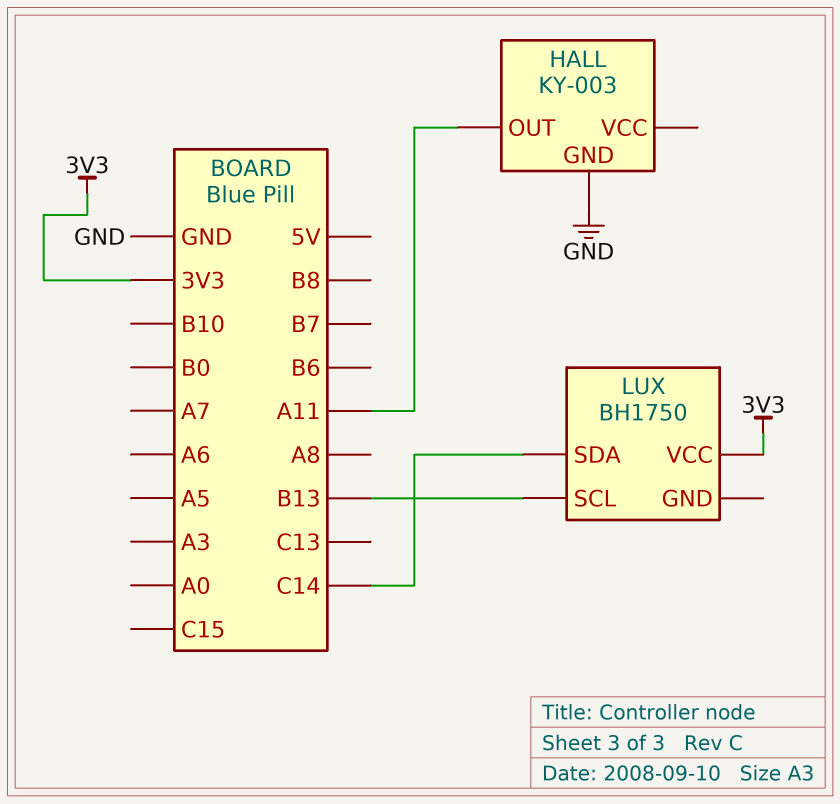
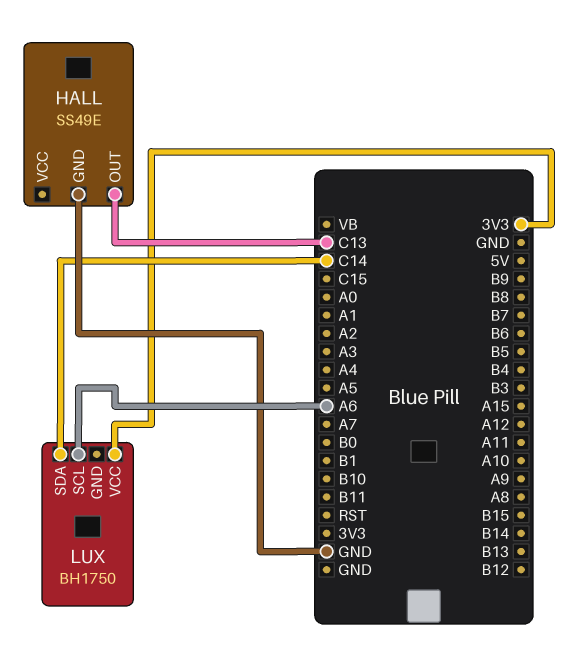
HALL: KY-003 -> SS49E
HALL pin OUT: A11 -> C13
LUX pin SCL: B13 -> A6

